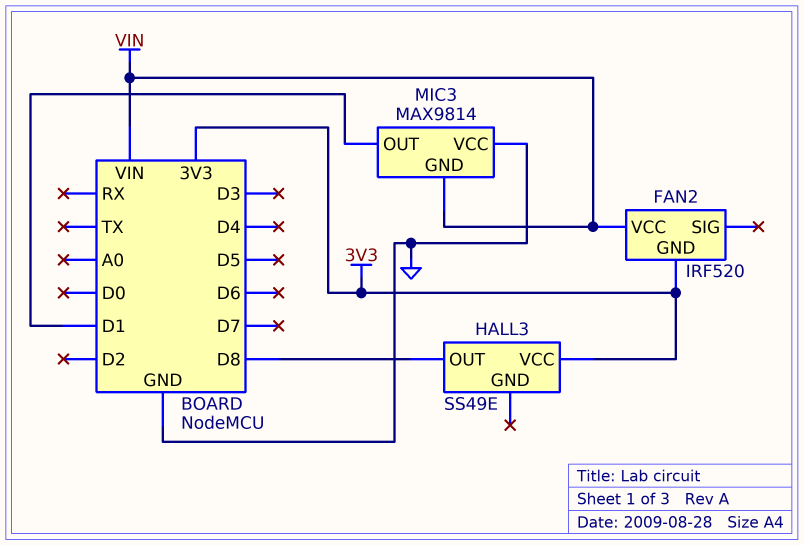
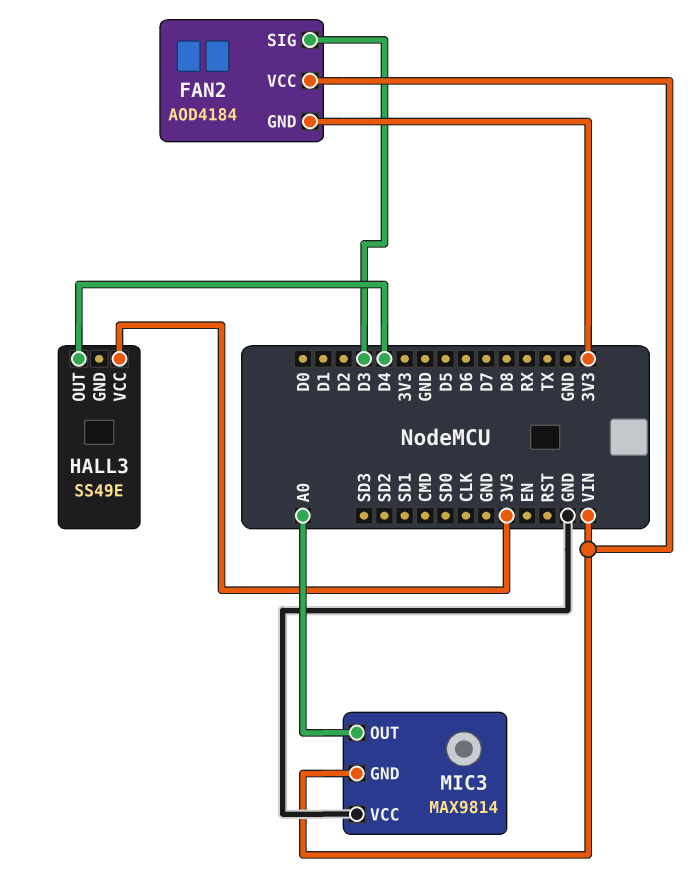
FAN2: IRF520 -> AOD4184
FAN2 pin SIG: none -> D3
HALL3 pin OUT: D8 -> D4
MIC3 pin OUT: D1 -> A0

